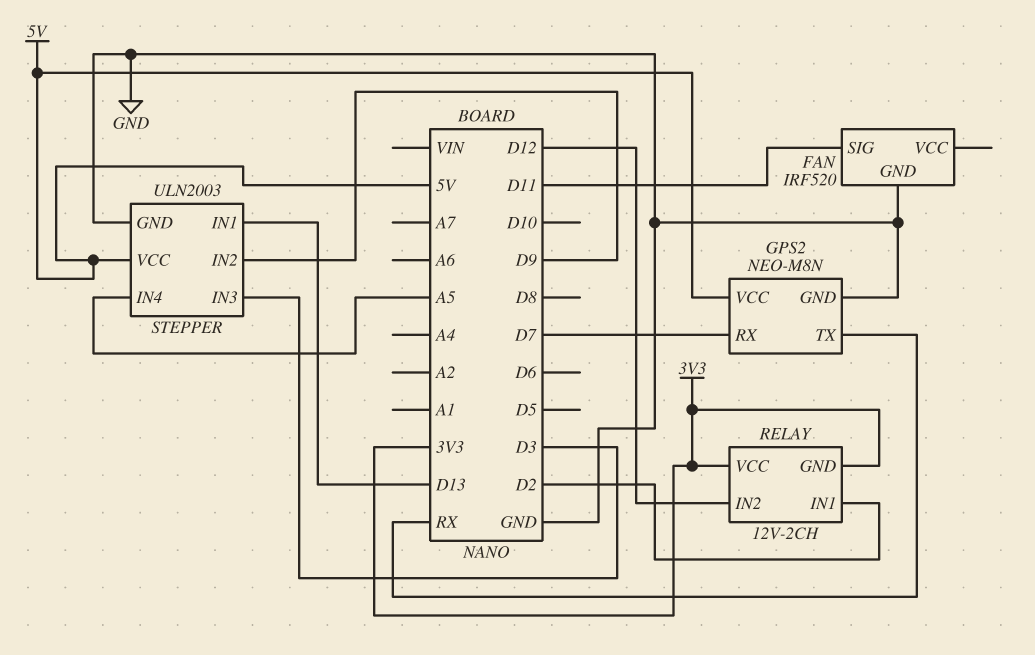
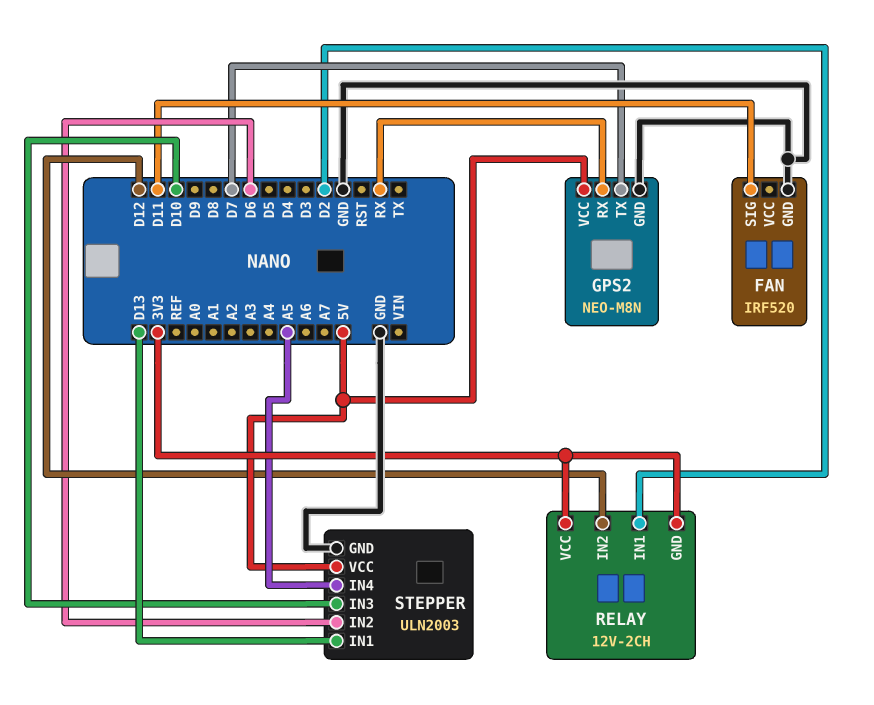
GPS2 pin RX: D7 -> RX
GPS2 pin TX: RX -> D7
STEPPER pin IN2: D9 -> D6
STEPPER pin IN3: D3 -> D10

